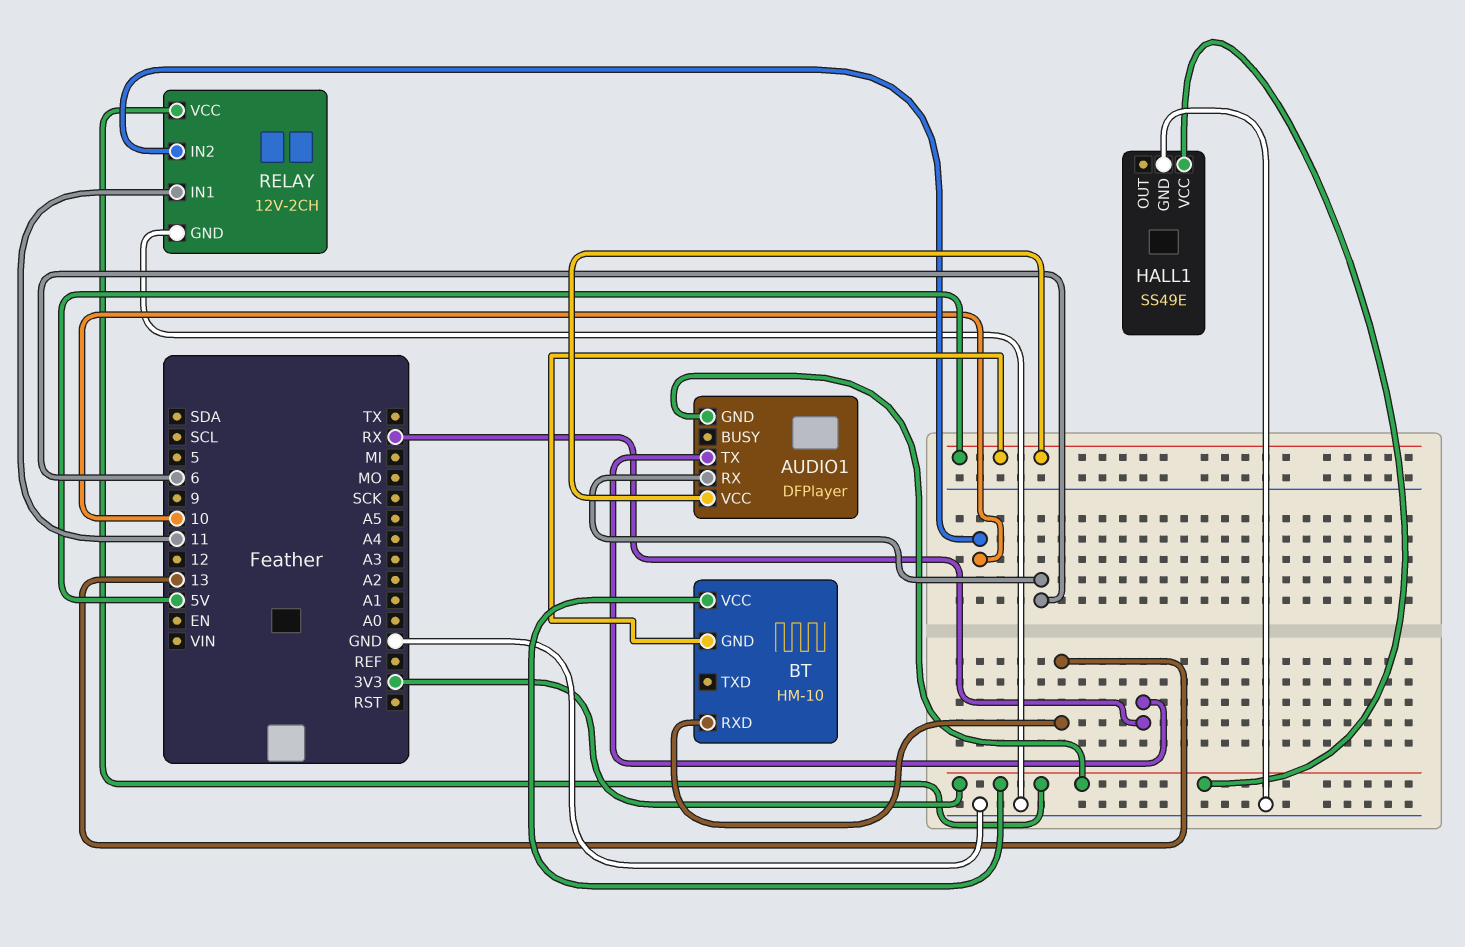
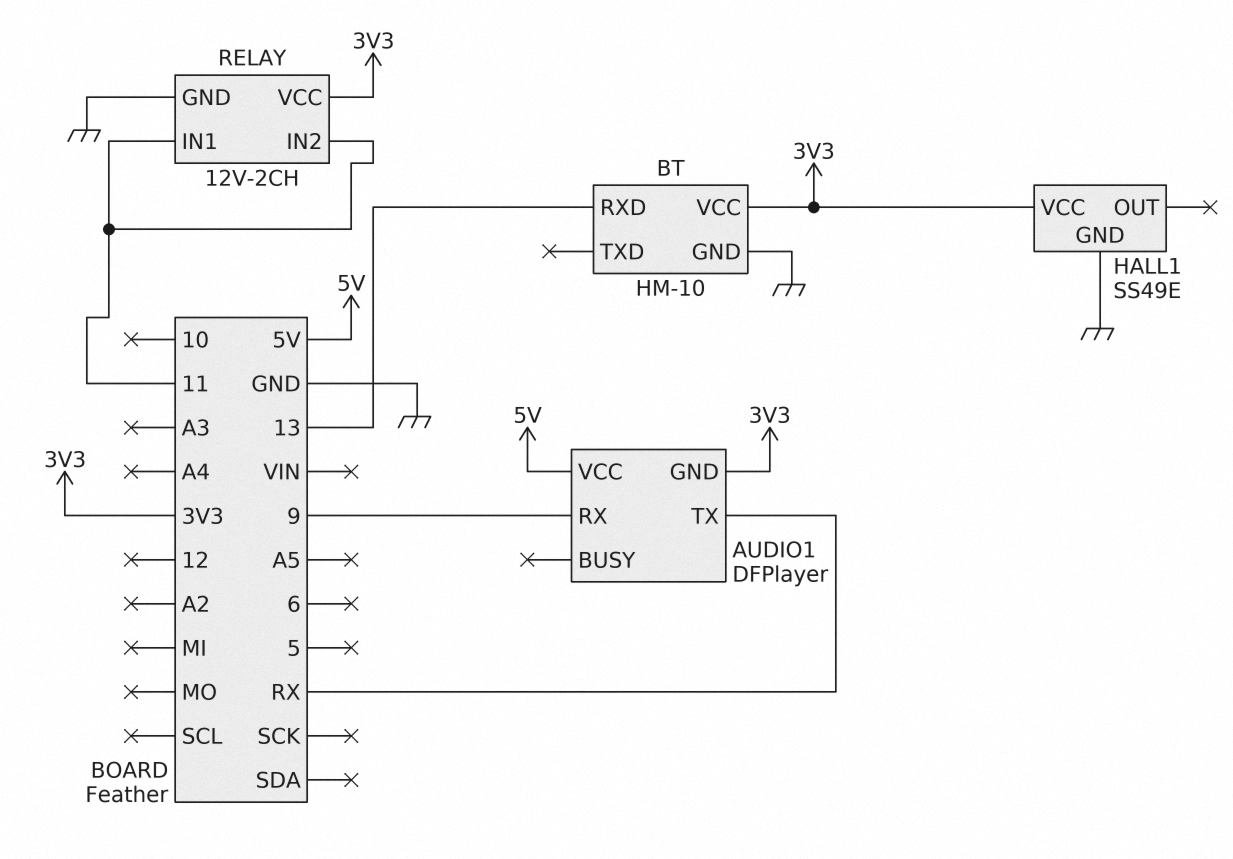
AUDIO1 pin RX: 6 -> 9
BT pin GND: 5V -> GND
RELAY pin IN2: 10 -> 11

